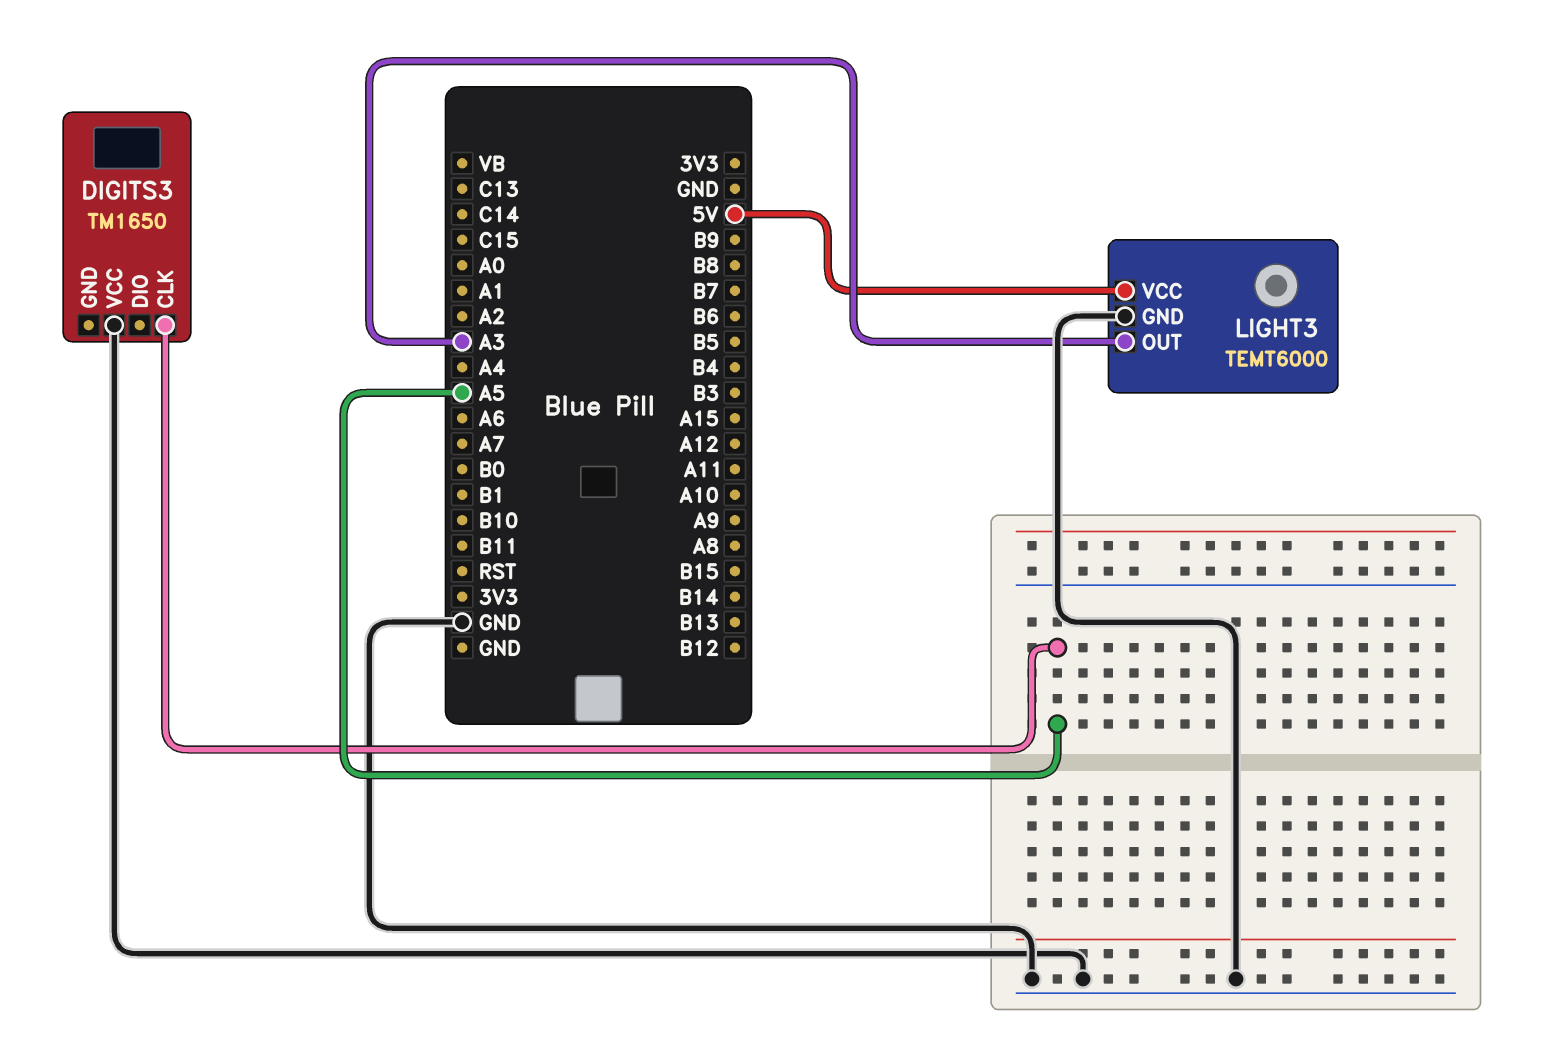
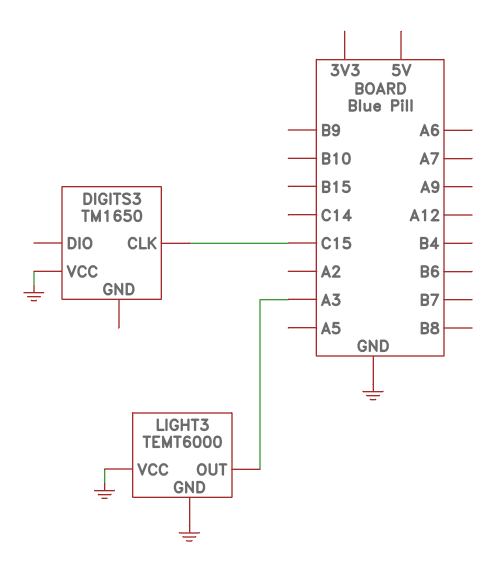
DIGITS3 pin CLK: A5 -> C15
LIGHT3 pin VCC: 5V -> GND

